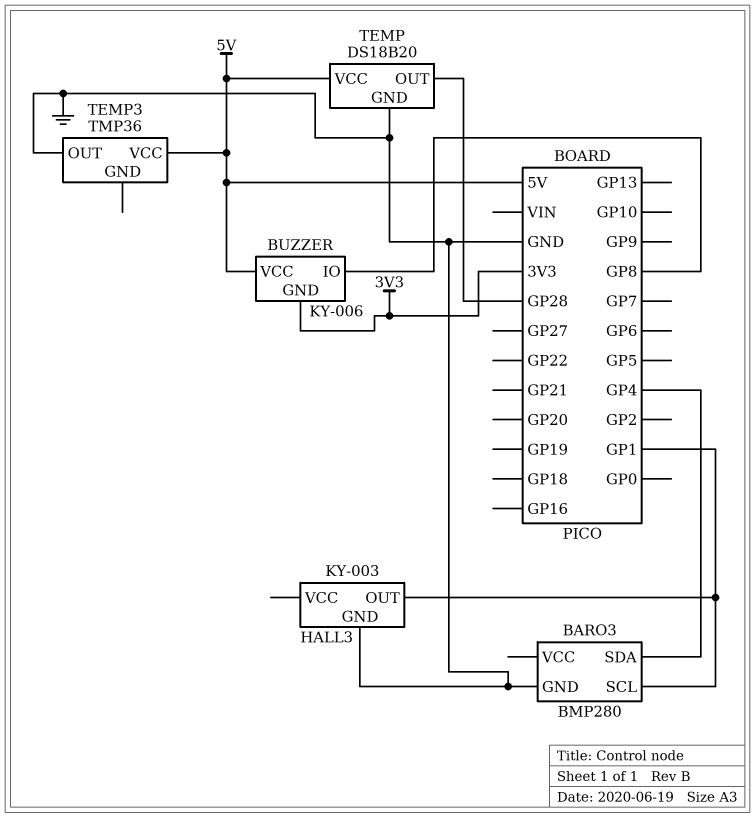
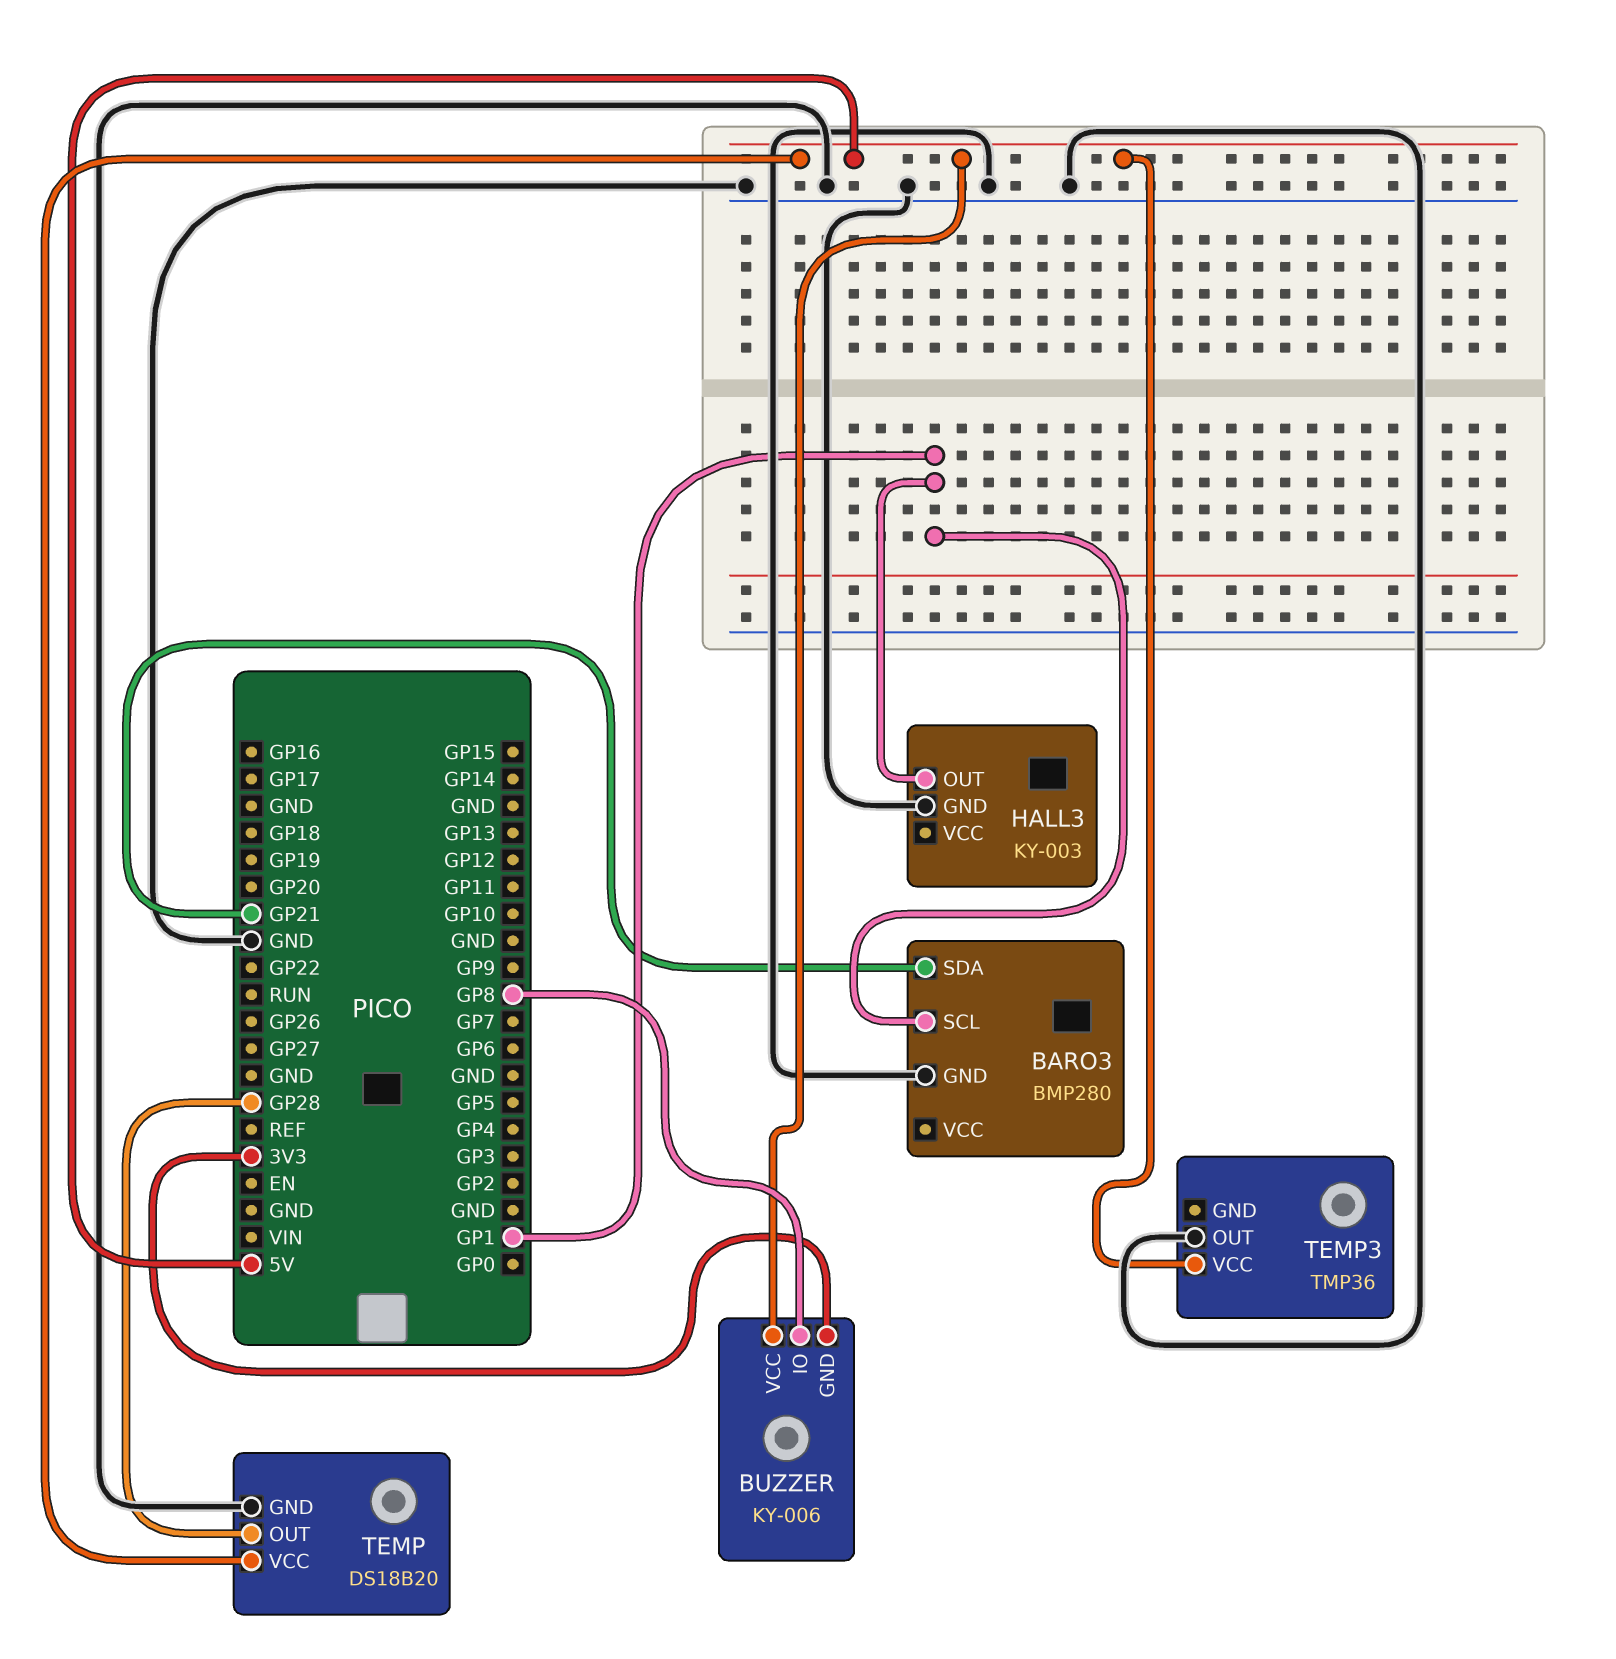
BARO3 pin SDA: GP4 -> GP21

